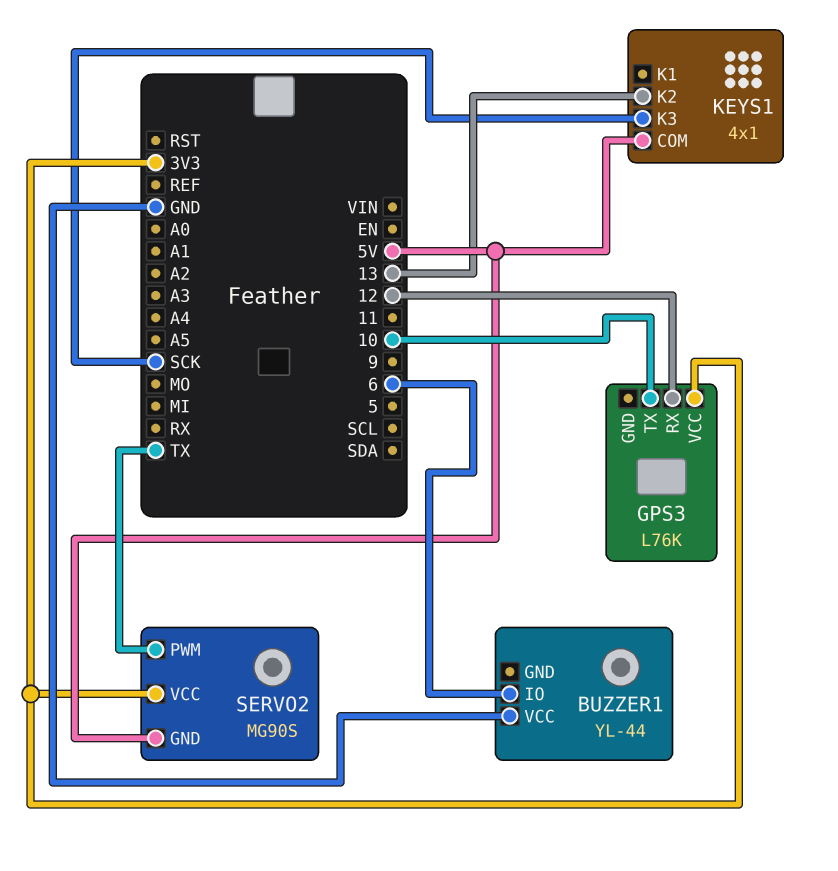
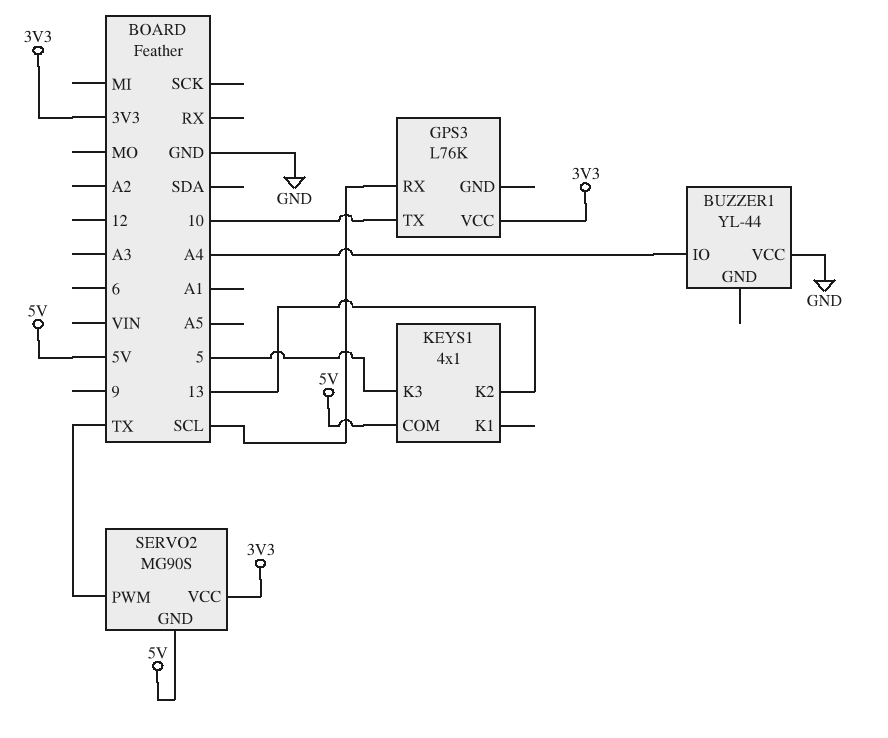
BUZZER1 pin IO: 6 -> A4
GPS3 pin RX: 12 -> SCL
KEYS1 pin K3: SCK -> 5

